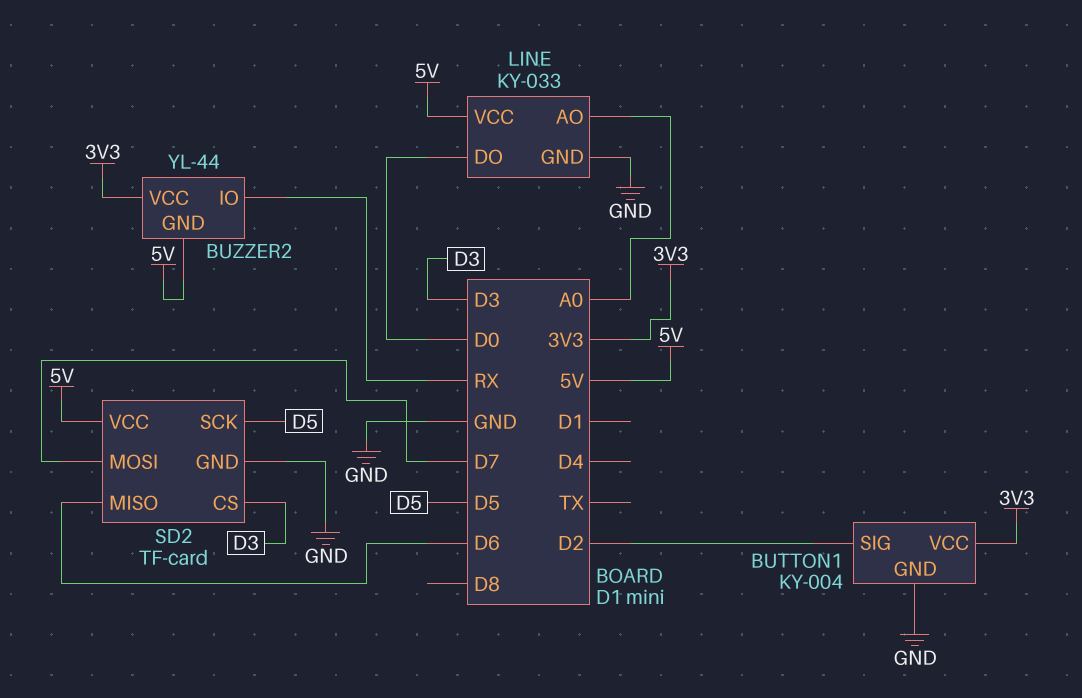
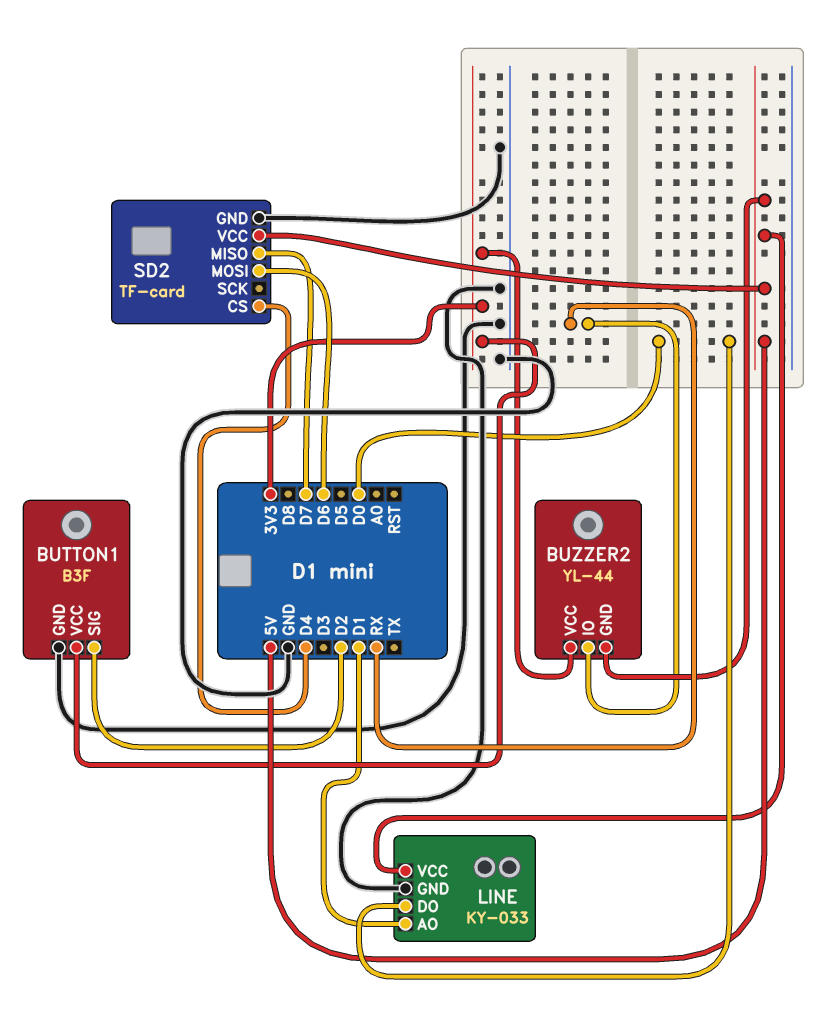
BUTTON1: KY-004 -> B3F
LINE pin AO: A0 -> D1
SD2 pin CS: D3 -> D4
SD2 pin MISO: D6 -> D7
SD2 pin MOSI: D7 -> D6
SD2 pin SCK: D5 -> none

